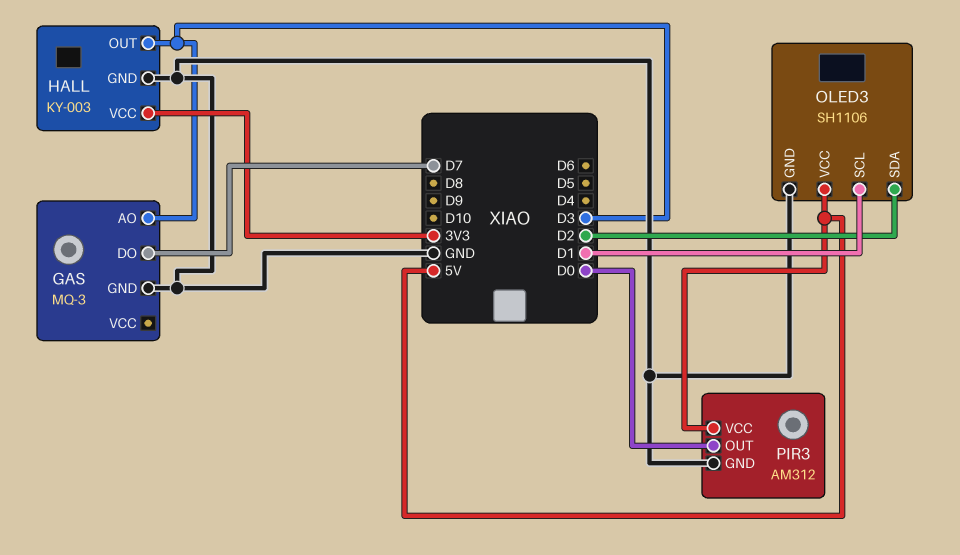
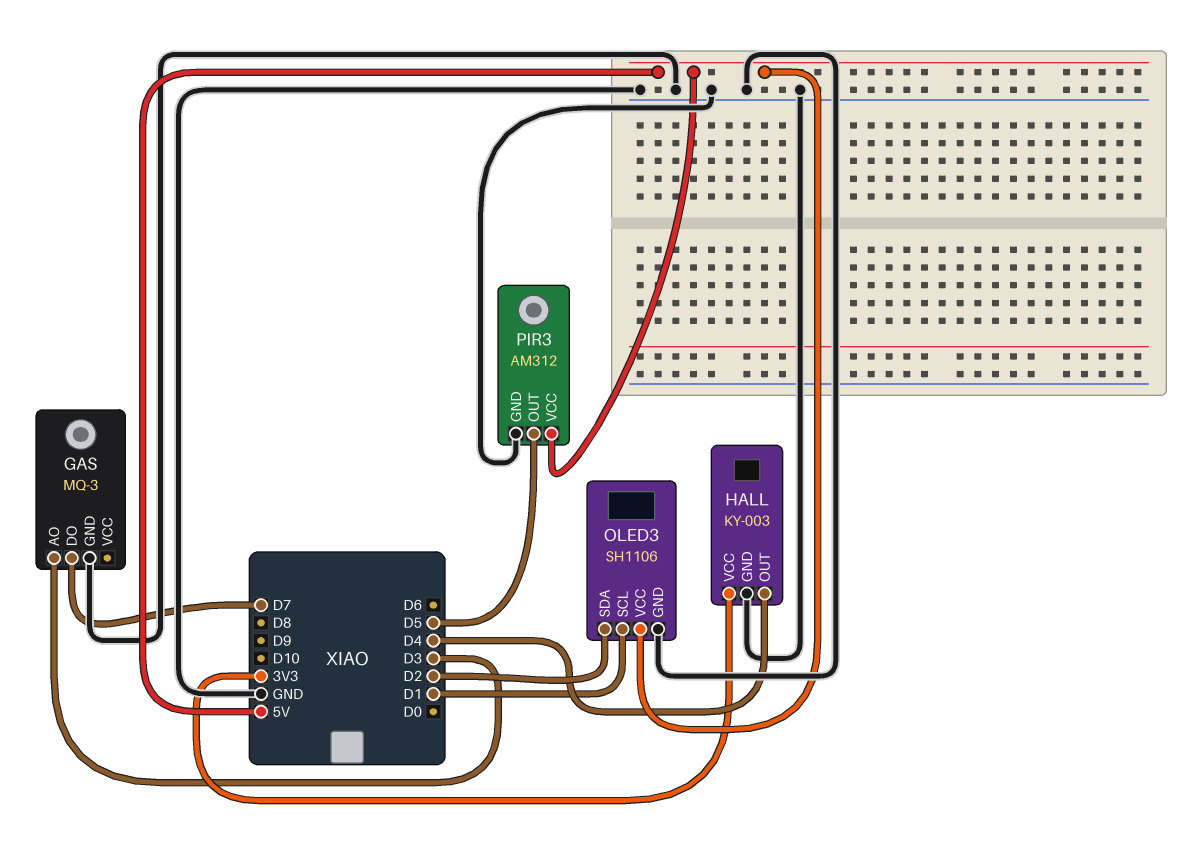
HALL pin OUT: D3 -> D4
PIR3 pin OUT: D0 -> D5

